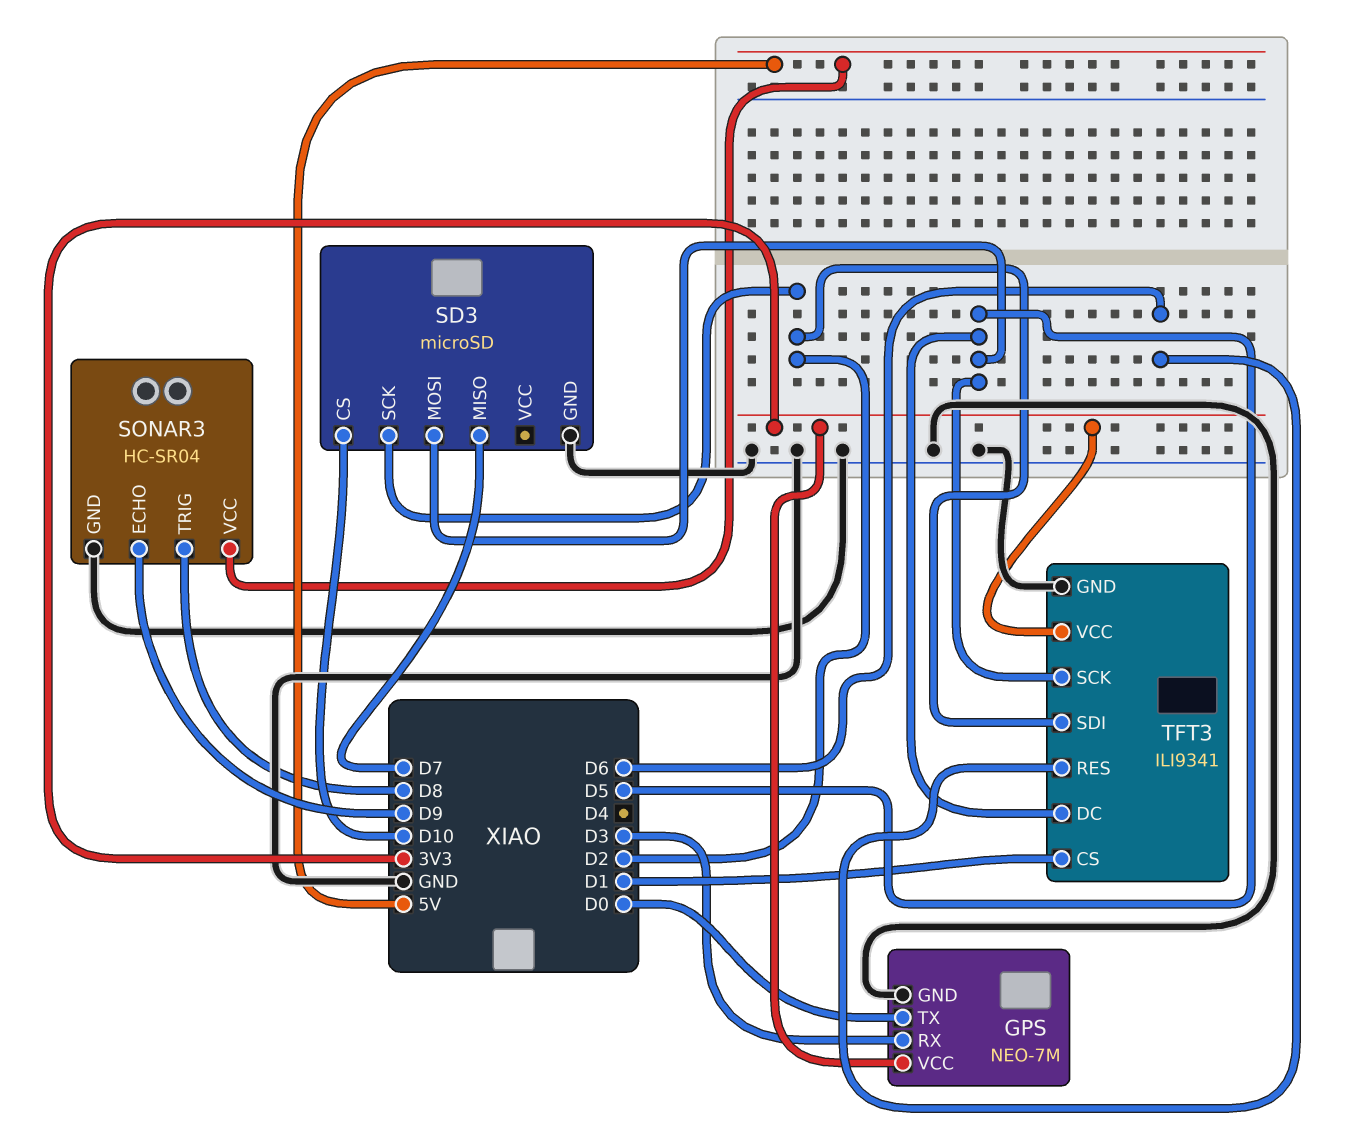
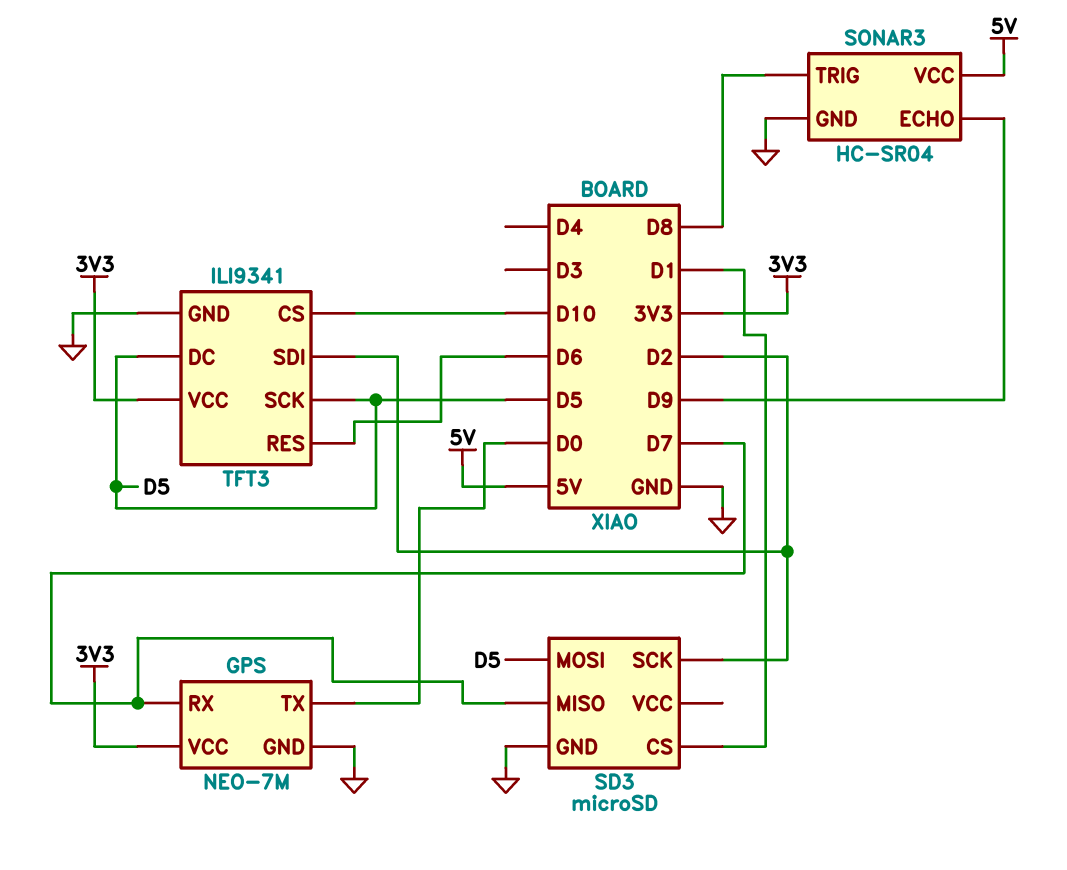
GPS pin RX: D3 -> D7
SD3 pin CS: D10 -> D1
TFT3 pin CS: D1 -> D10

